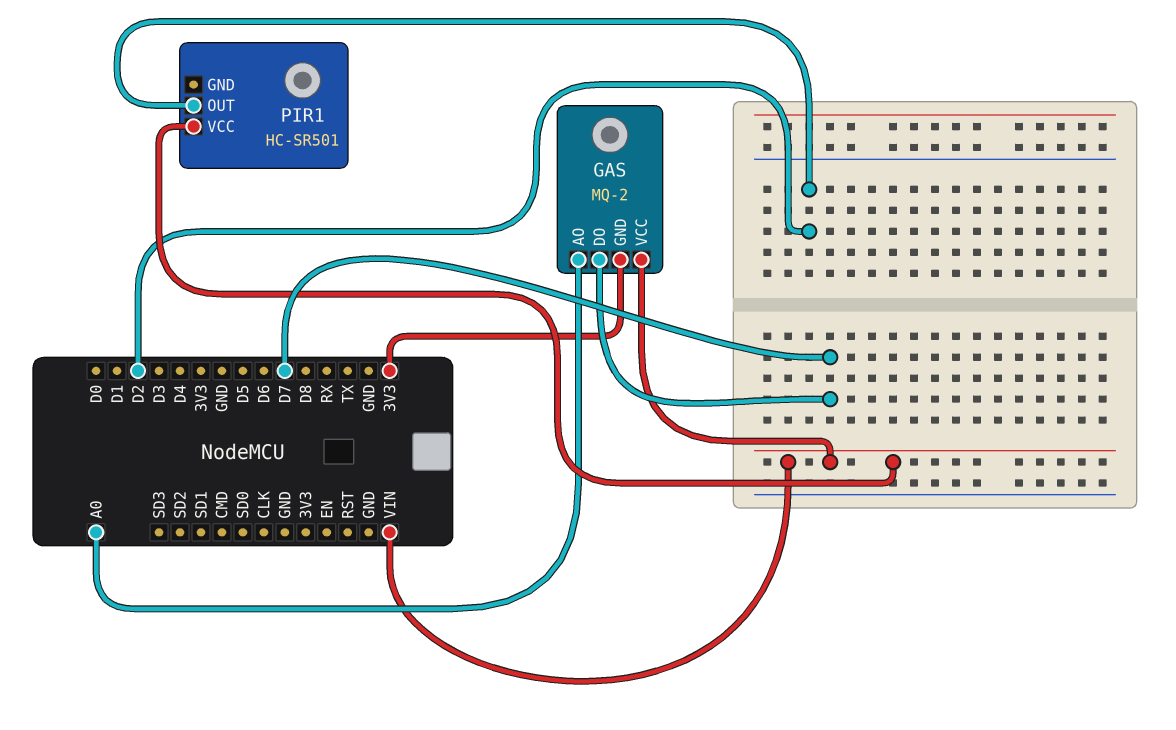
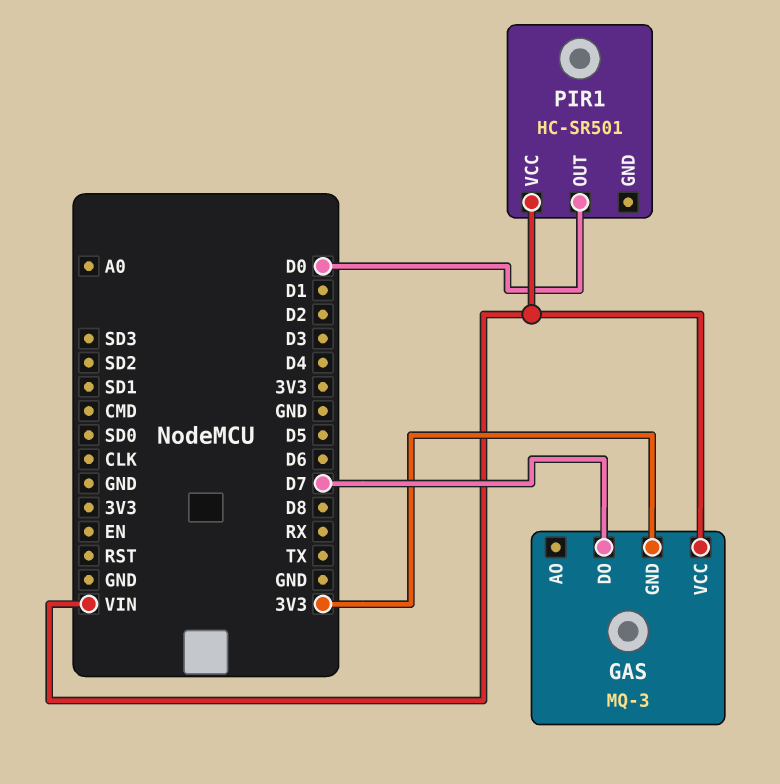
GAS: MQ-2 -> MQ-3
GAS pin AO: A0 -> none
PIR1 pin OUT: D2 -> D0

